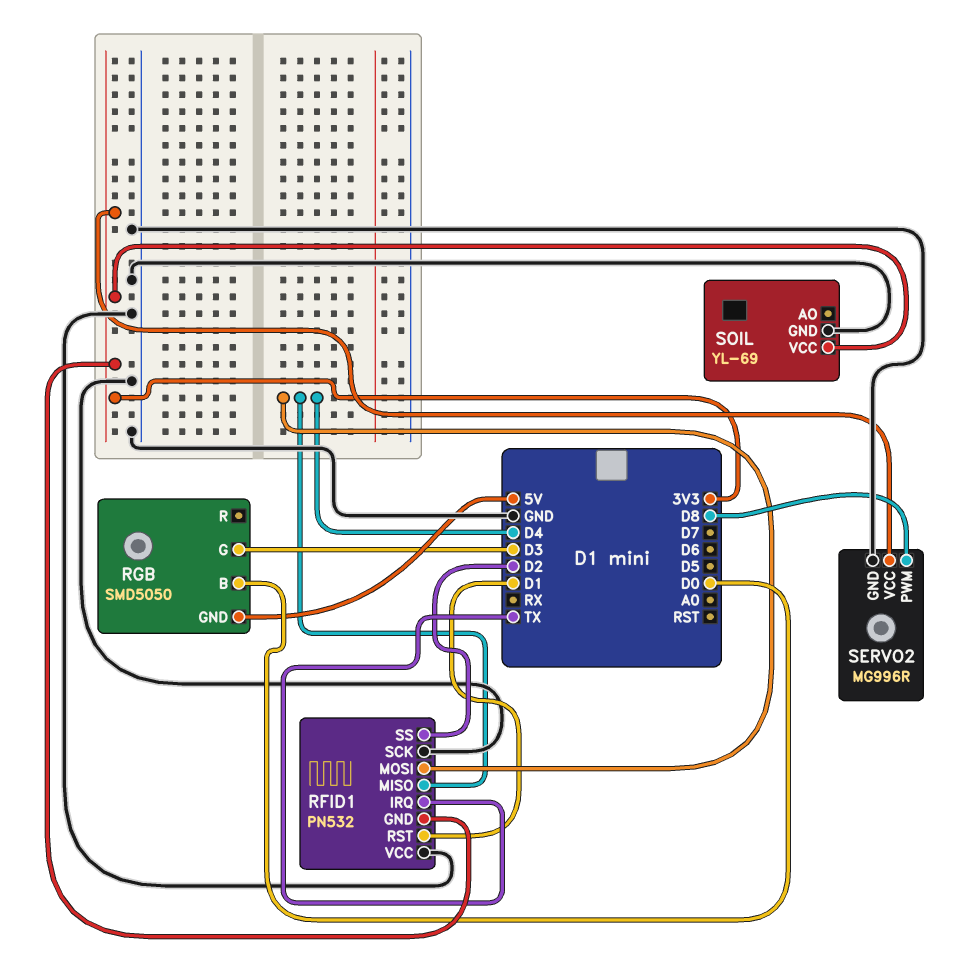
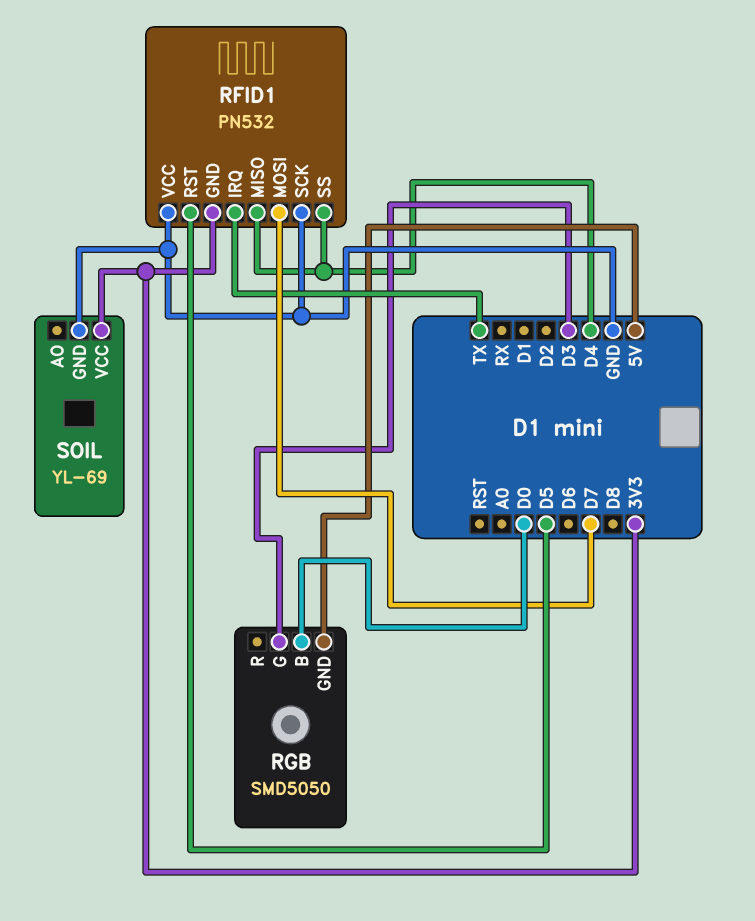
RFID1 pin MOSI: D4 -> D7
RFID1 pin RST: D1 -> D5
RFID1 pin SS: D2 -> D4
SERVO2: MG996R -> none
SERVO2 pin GND: GND -> none
SERVO2 pin PWM: D8 -> none
SERVO2 pin VCC: 3V3 -> none

